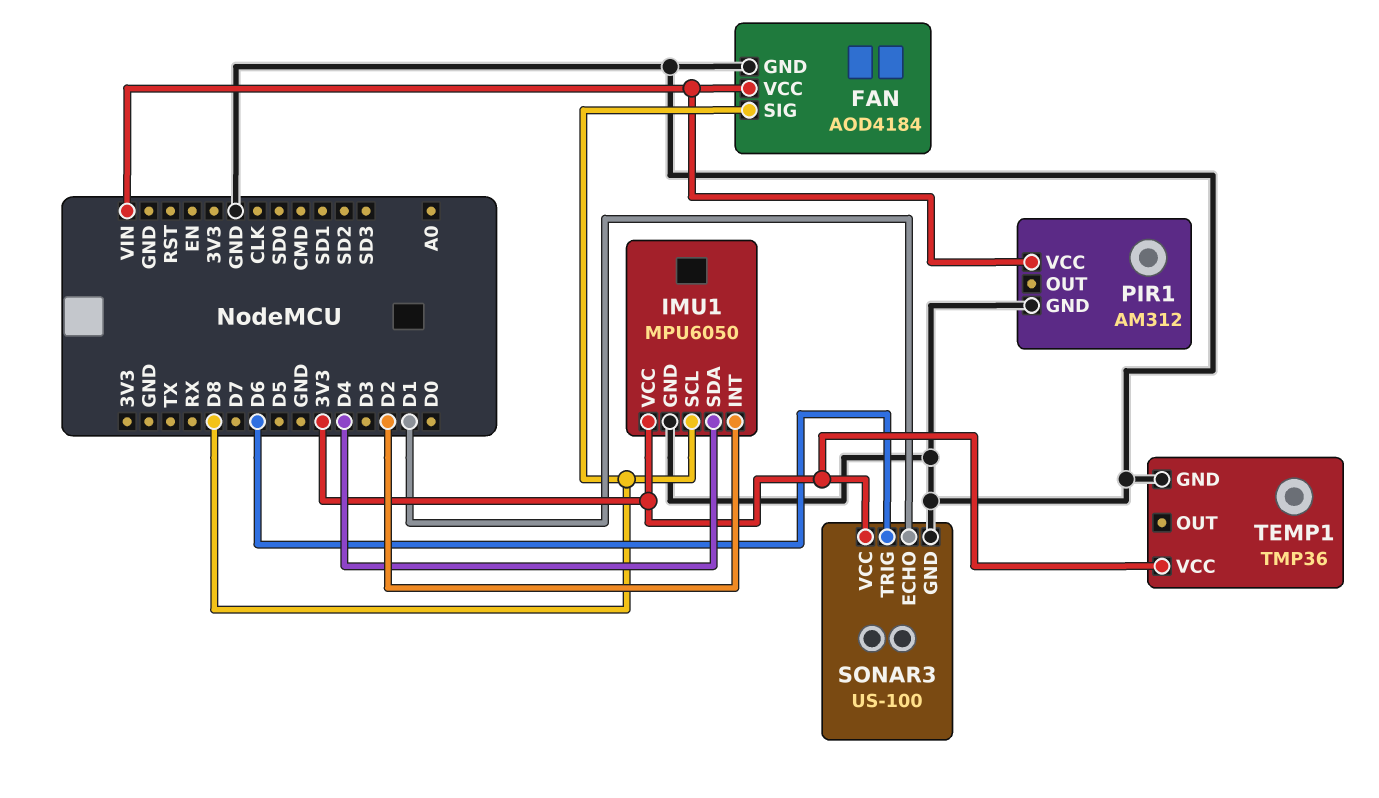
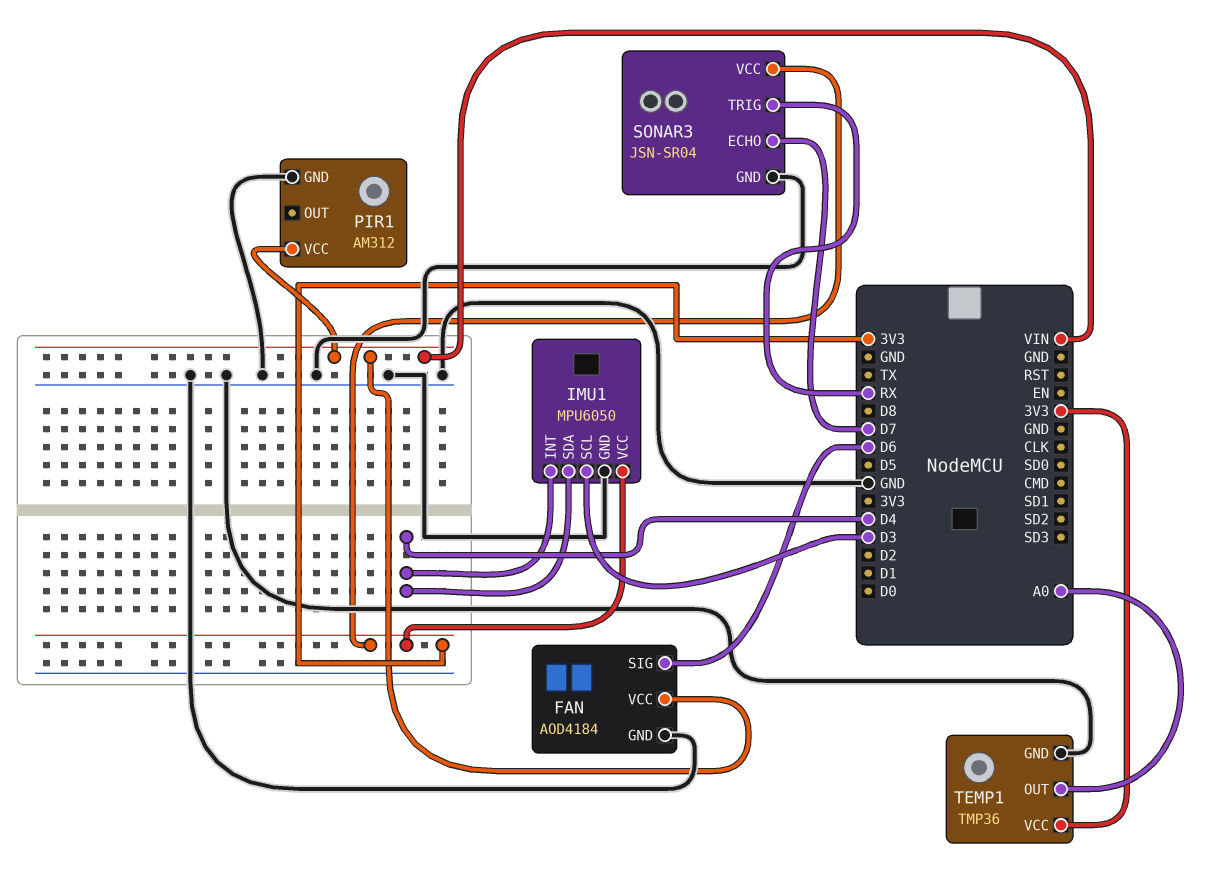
FAN pin SIG: D8 -> D6
IMU1 pin INT: D2 -> D4
IMU1 pin SCL: D8 -> D3
SONAR3: US-100 -> JSN-SR04
SONAR3 pin ECHO: D1 -> D7
SONAR3 pin TRIG: D6 -> RX
TEMP1 pin OUT: none -> A0

